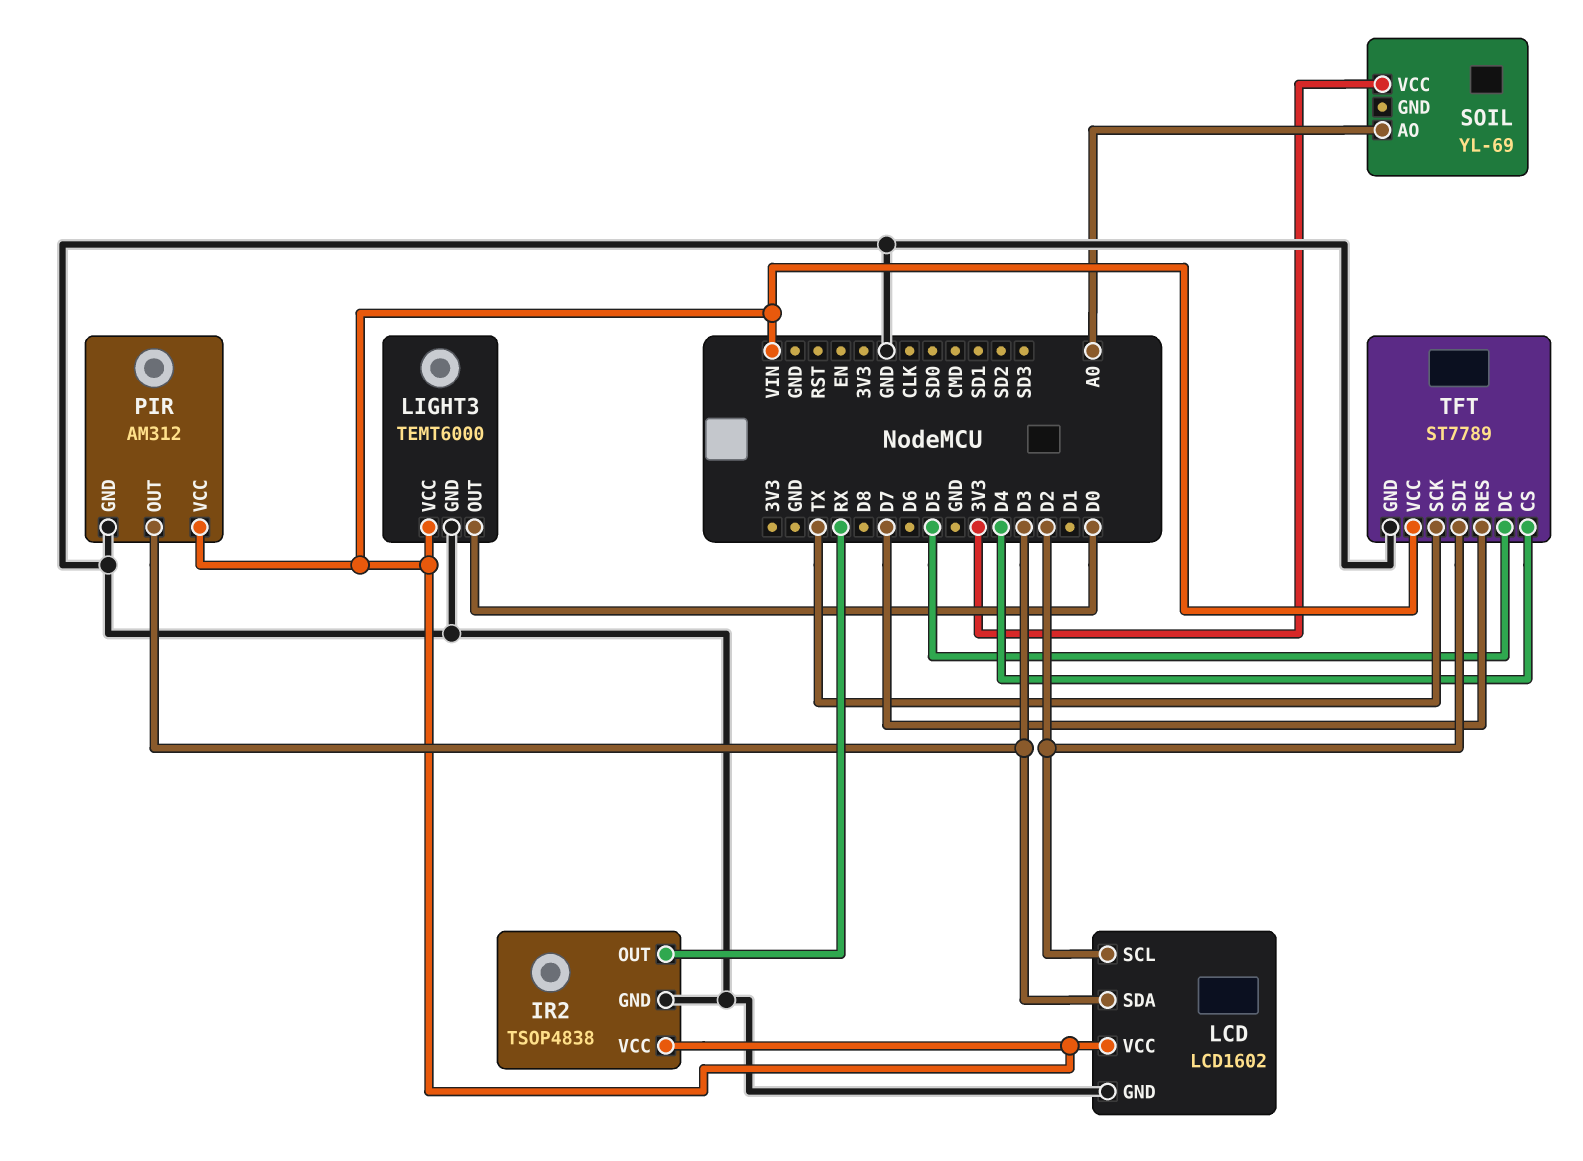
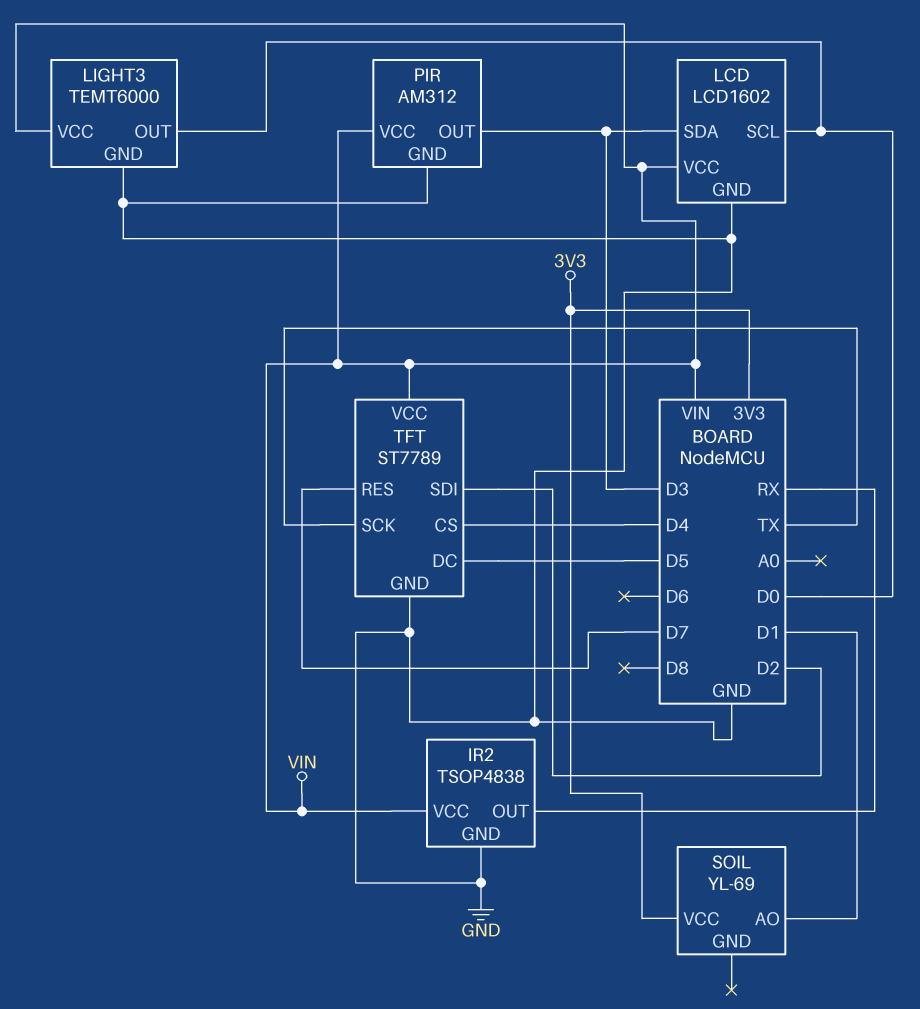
LCD pin SCL: D2 -> D0
SOIL pin AO: A0 -> D1

